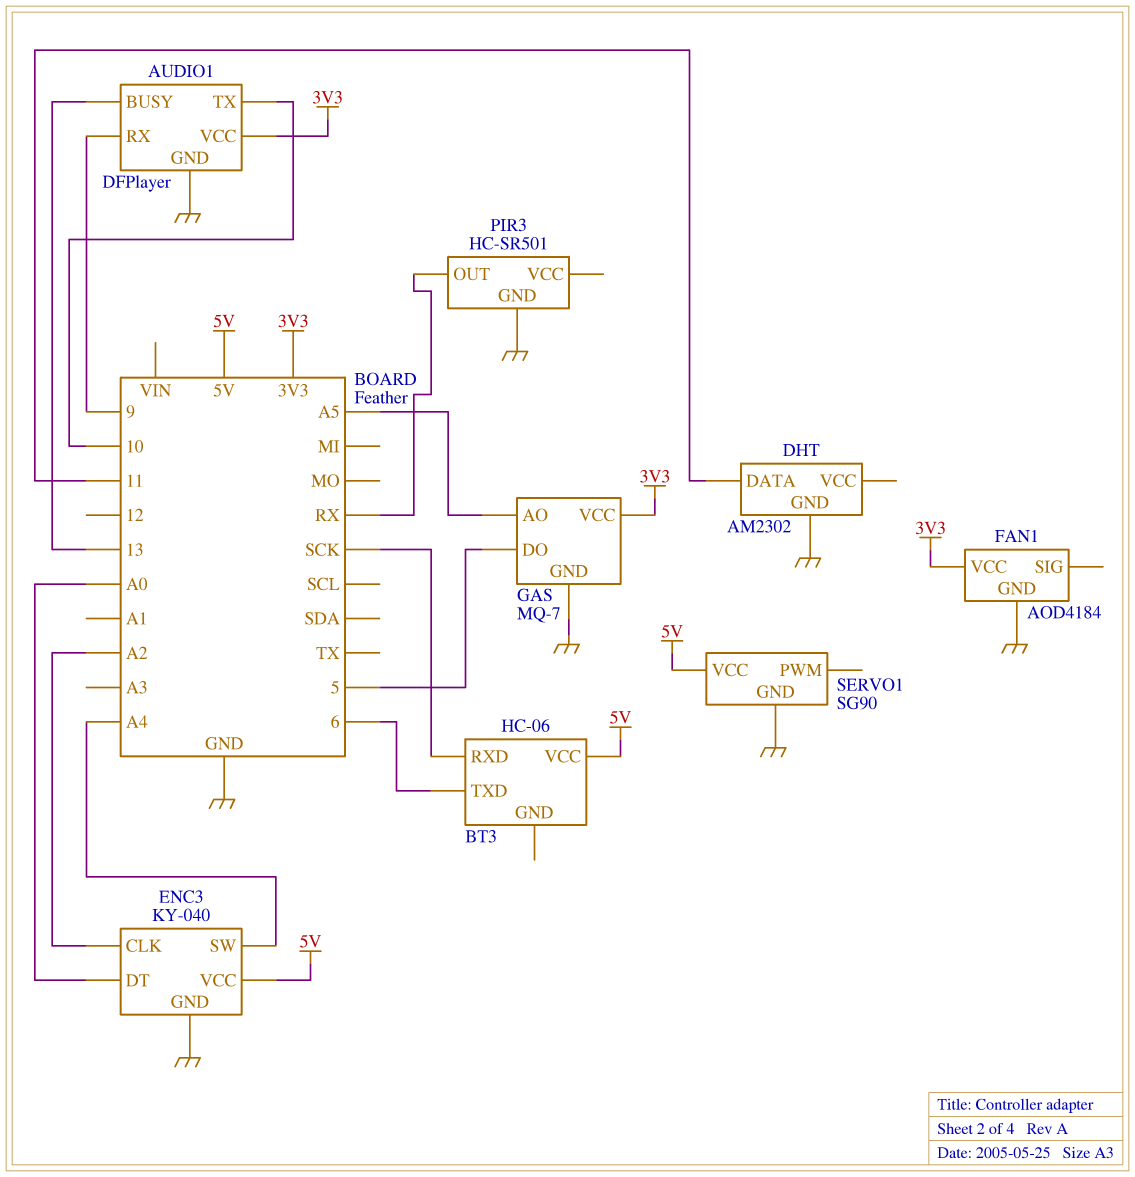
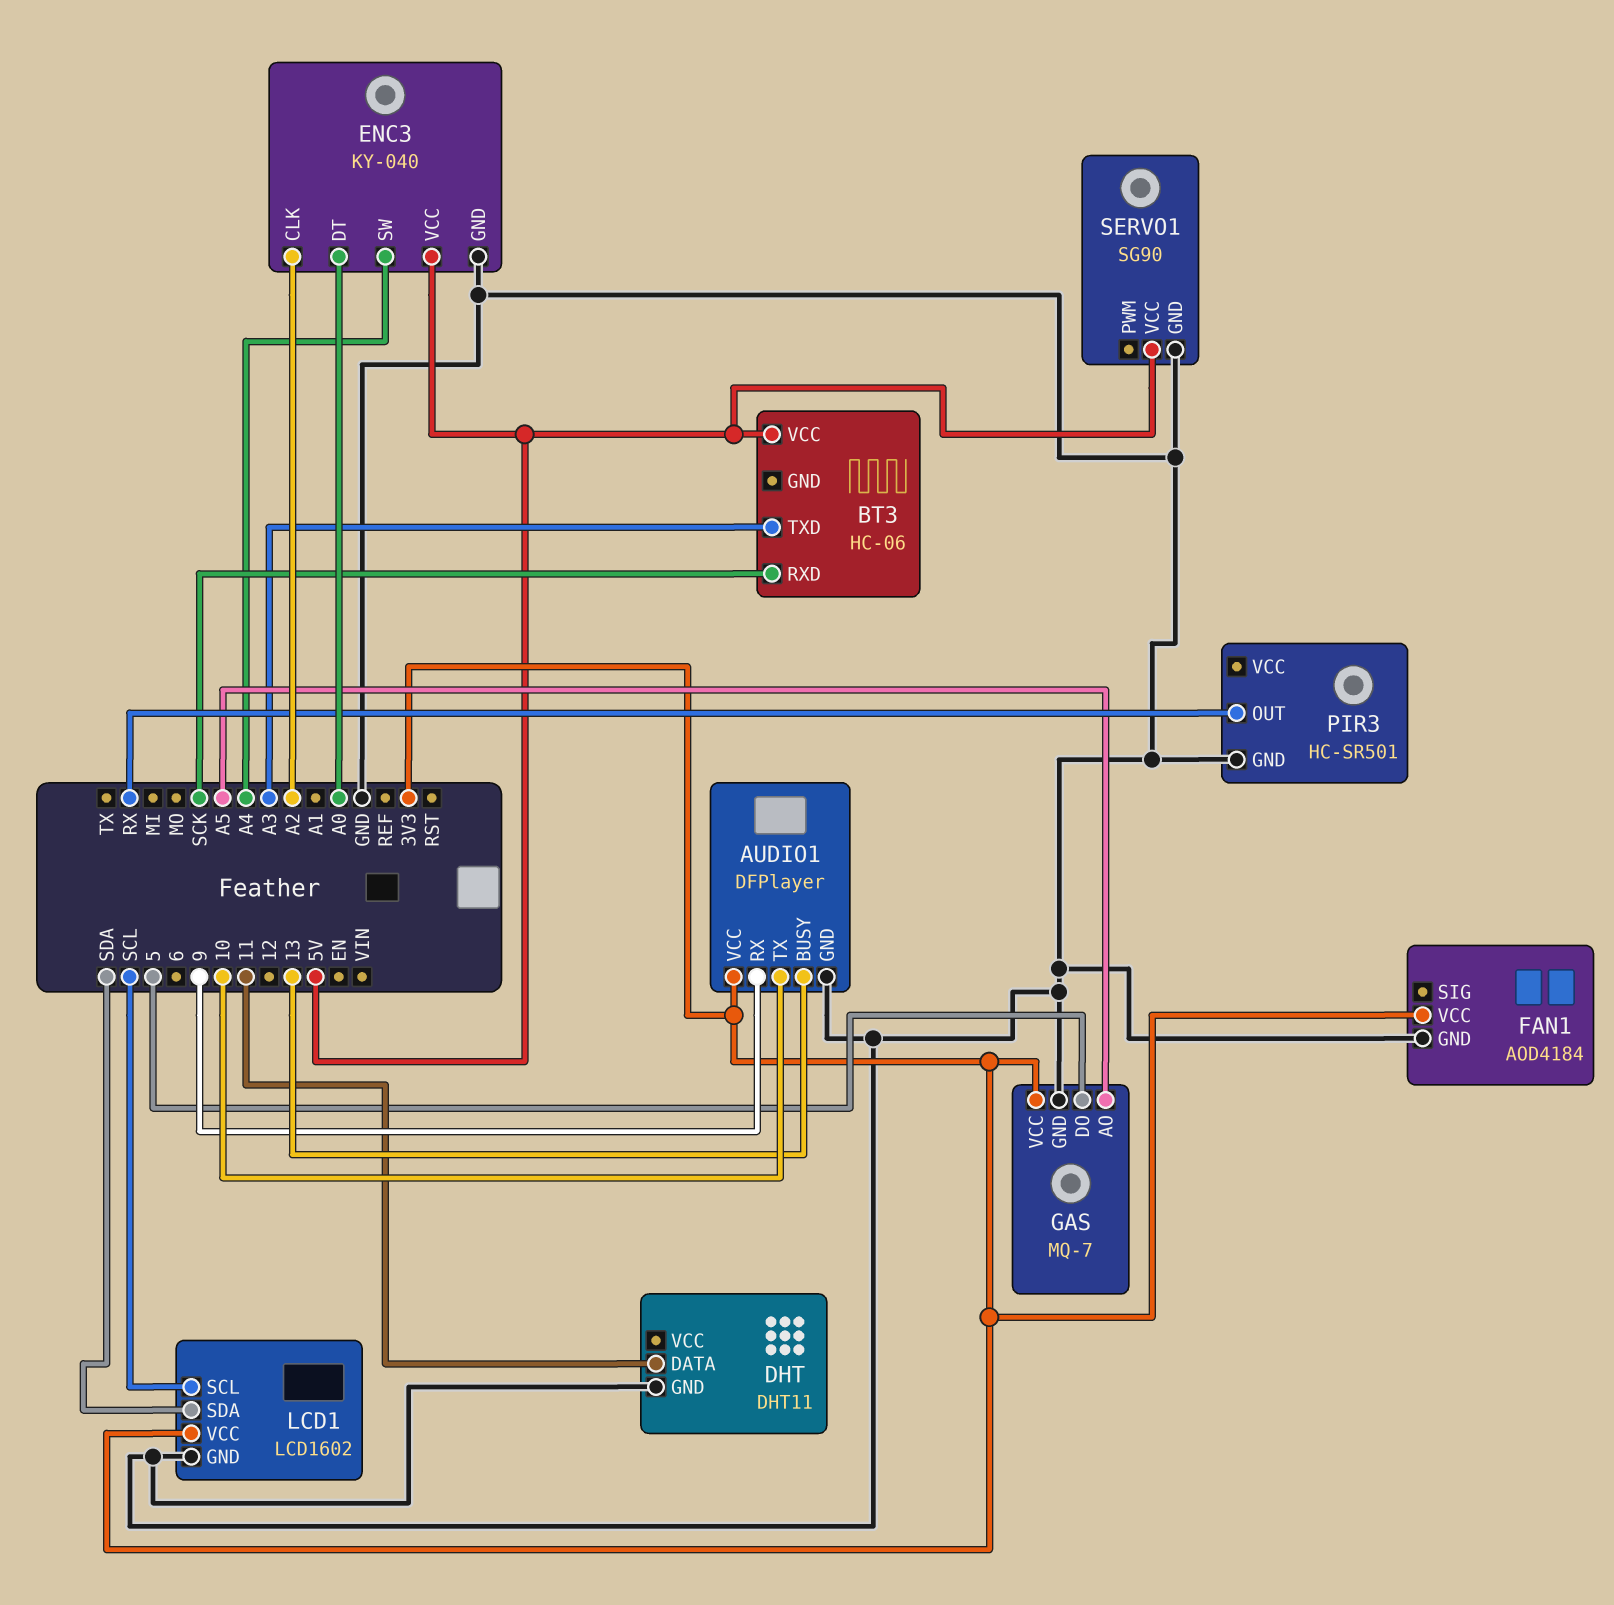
BT3 pin TXD: 6 -> A3
DHT: AM2302 -> DHT11
LCD1: none -> LCD1602
LCD1 pin GND: none -> GND
LCD1 pin SCL: none -> SCL
LCD1 pin SDA: none -> SDA
LCD1 pin VCC: none -> 3V3

